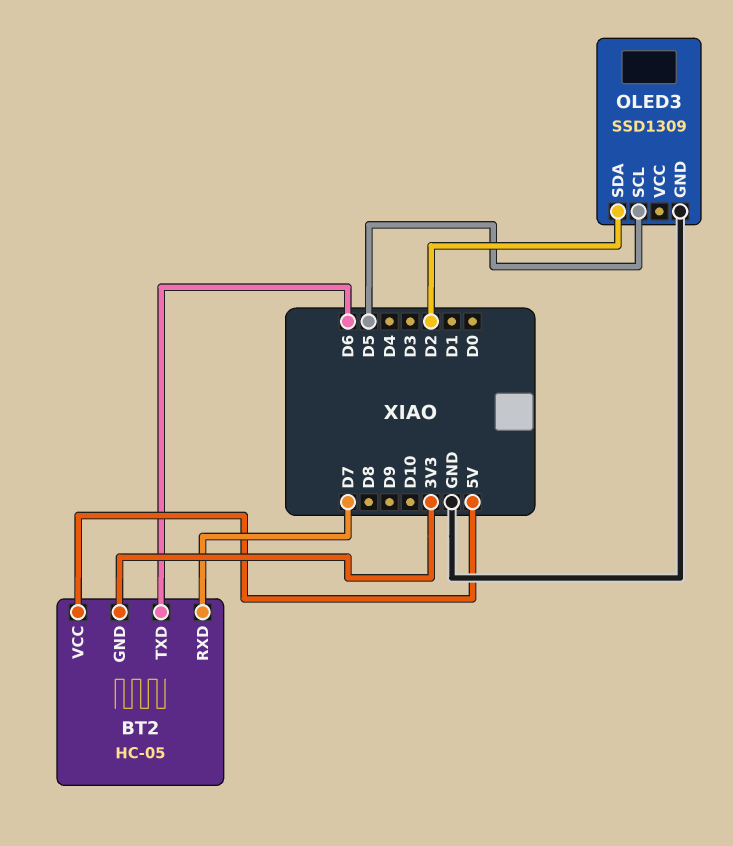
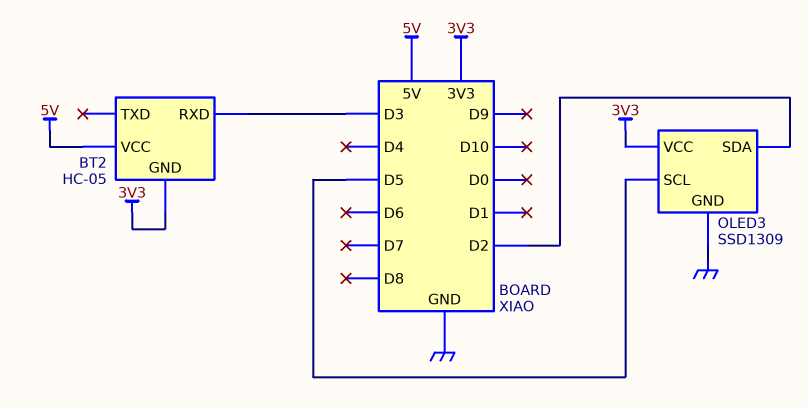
BT2 pin RXD: D7 -> D3
BT2 pin TXD: D6 -> none
OLED3 pin VCC: none -> 3V3

